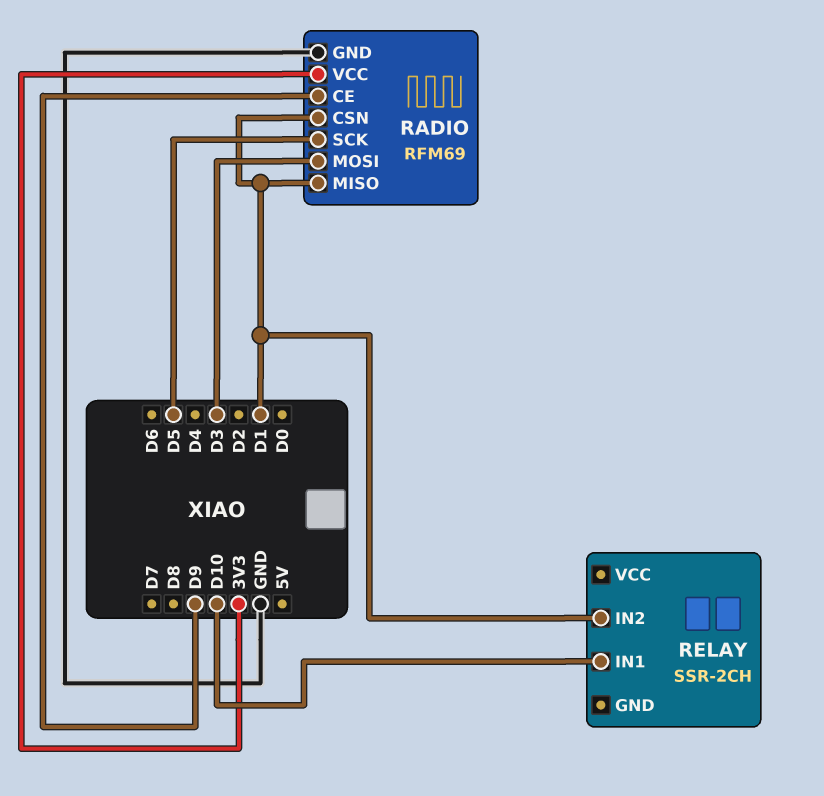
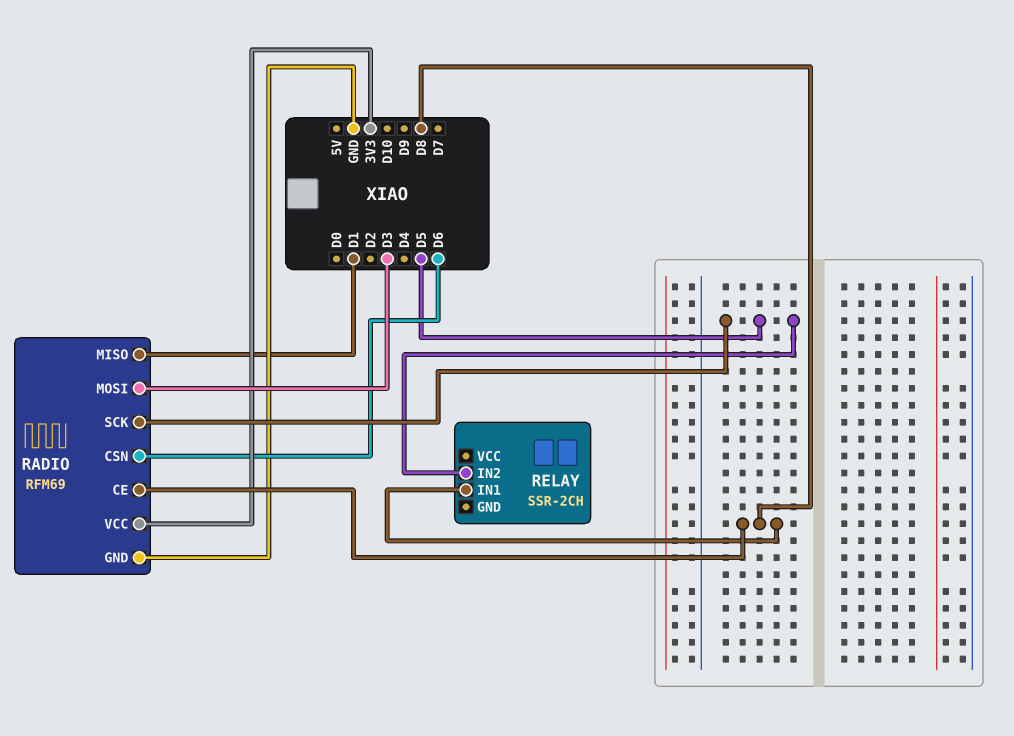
RADIO pin CE: D9 -> D8
RADIO pin CSN: D1 -> D6
RELAY pin IN1: D10 -> D8
RELAY pin IN2: D1 -> D5

